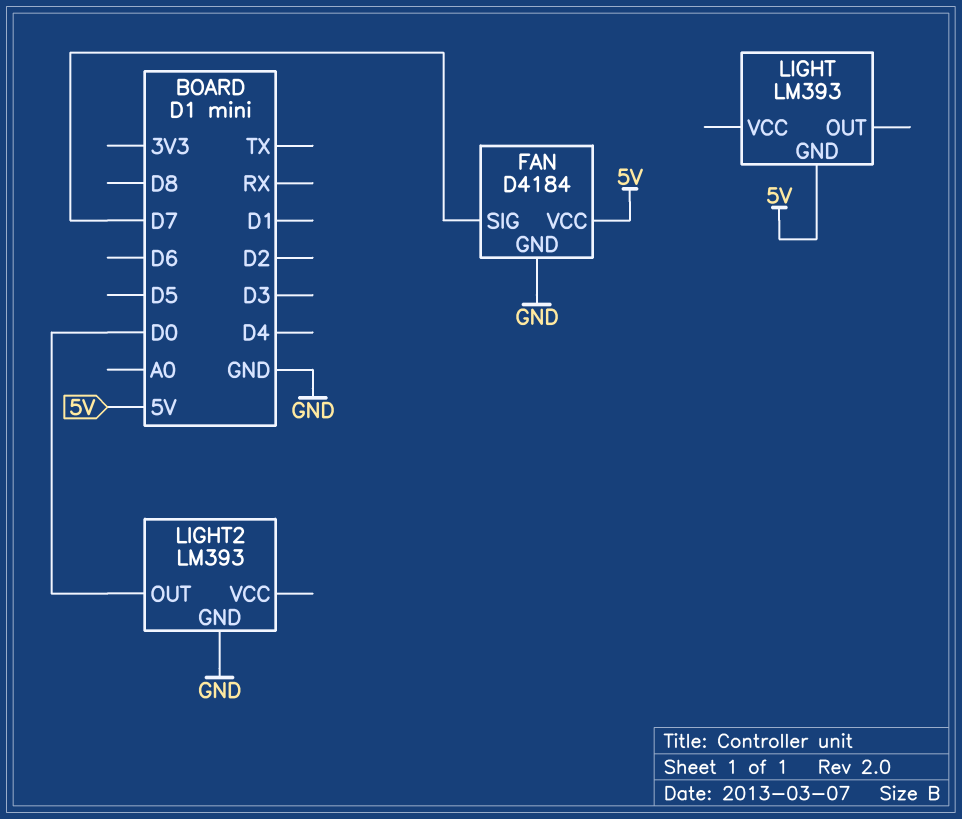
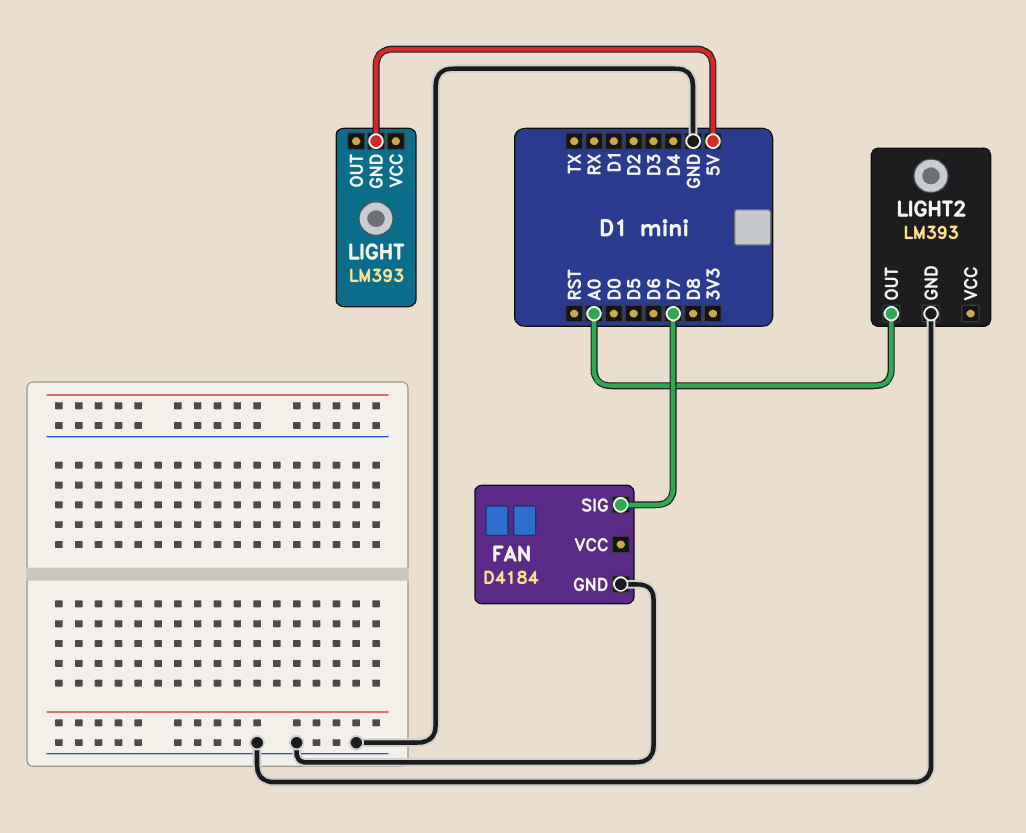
FAN pin VCC: 5V -> none
LIGHT2 pin OUT: D0 -> A0

